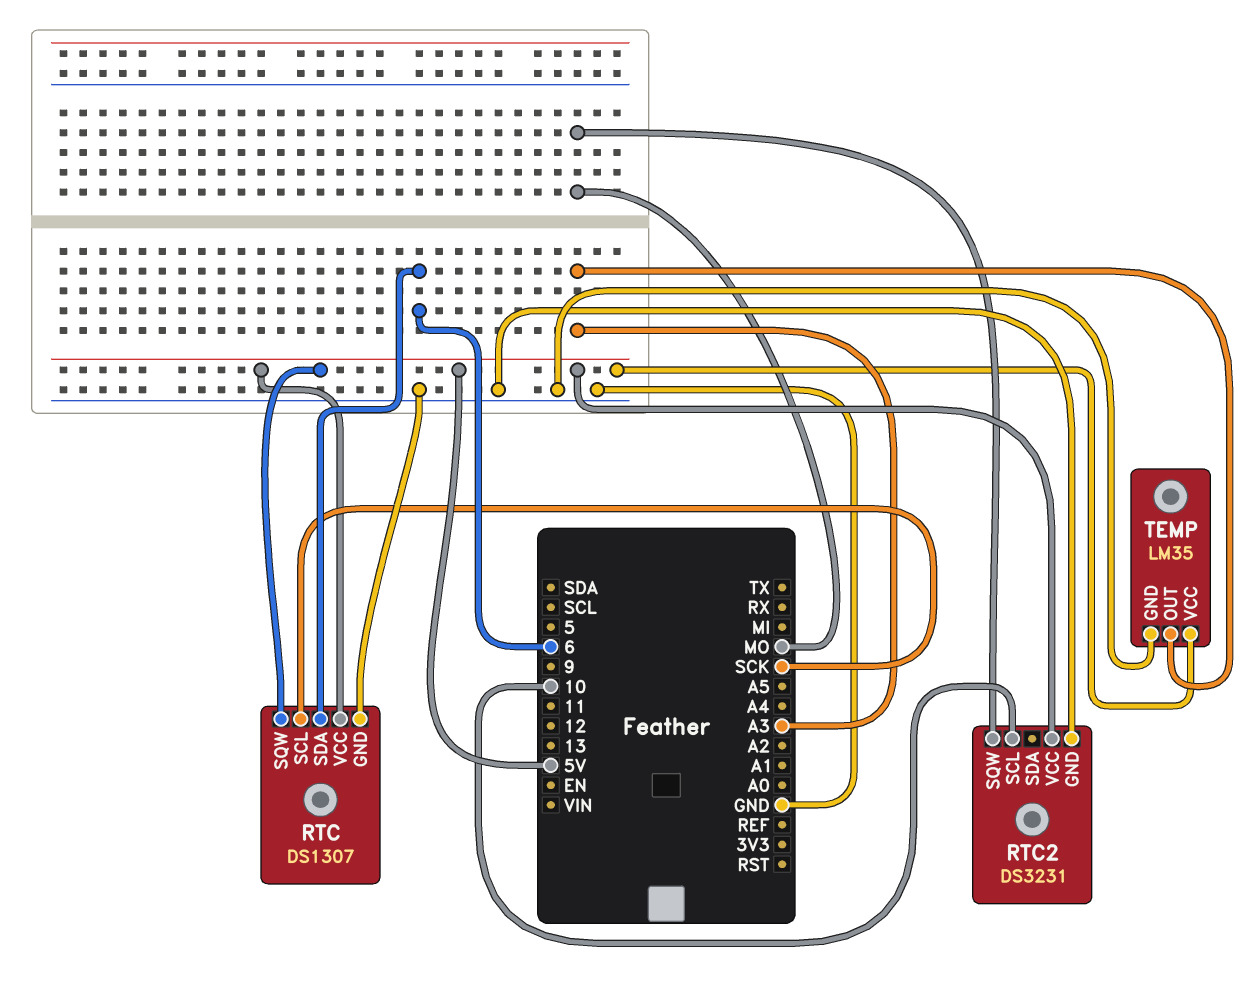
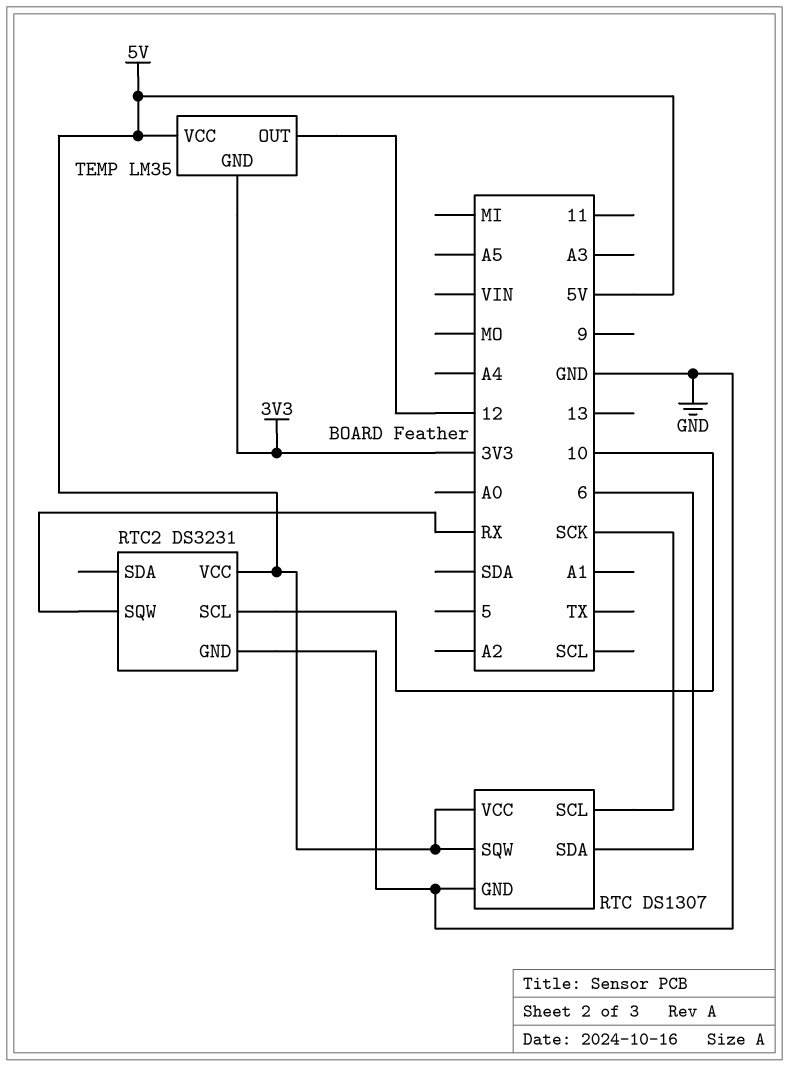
RTC2 pin SQW: MO -> RX
TEMP pin GND: GND -> 3V3
TEMP pin OUT: A3 -> 12

